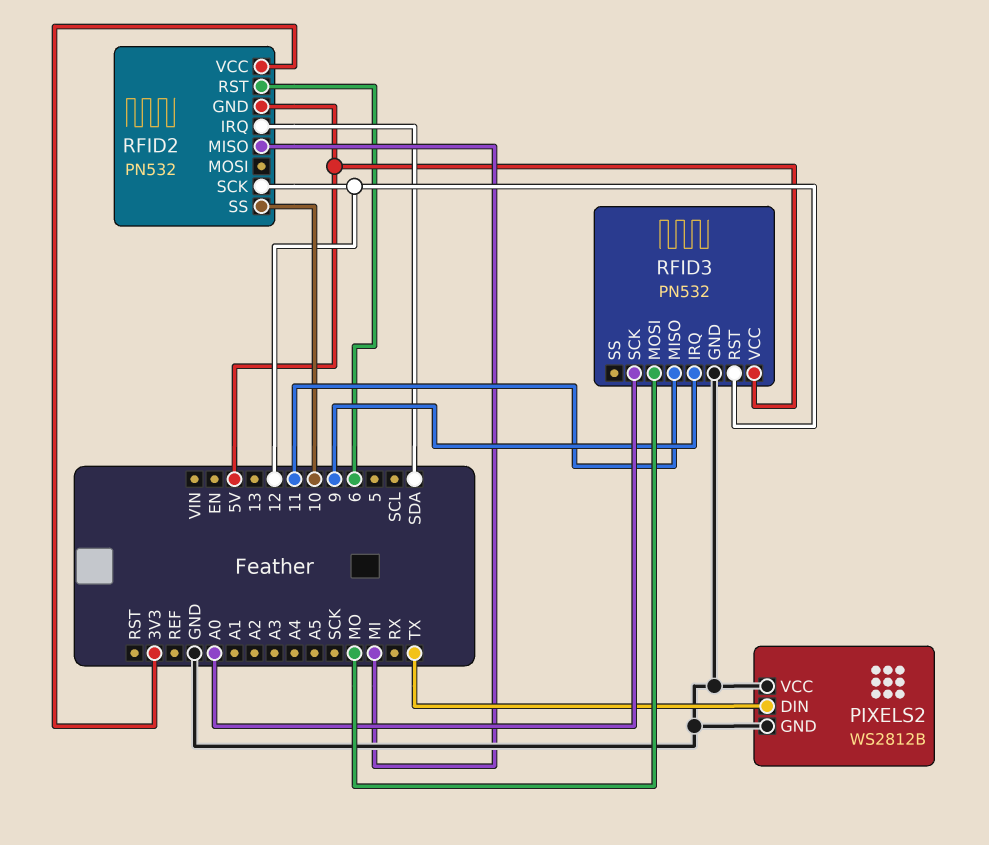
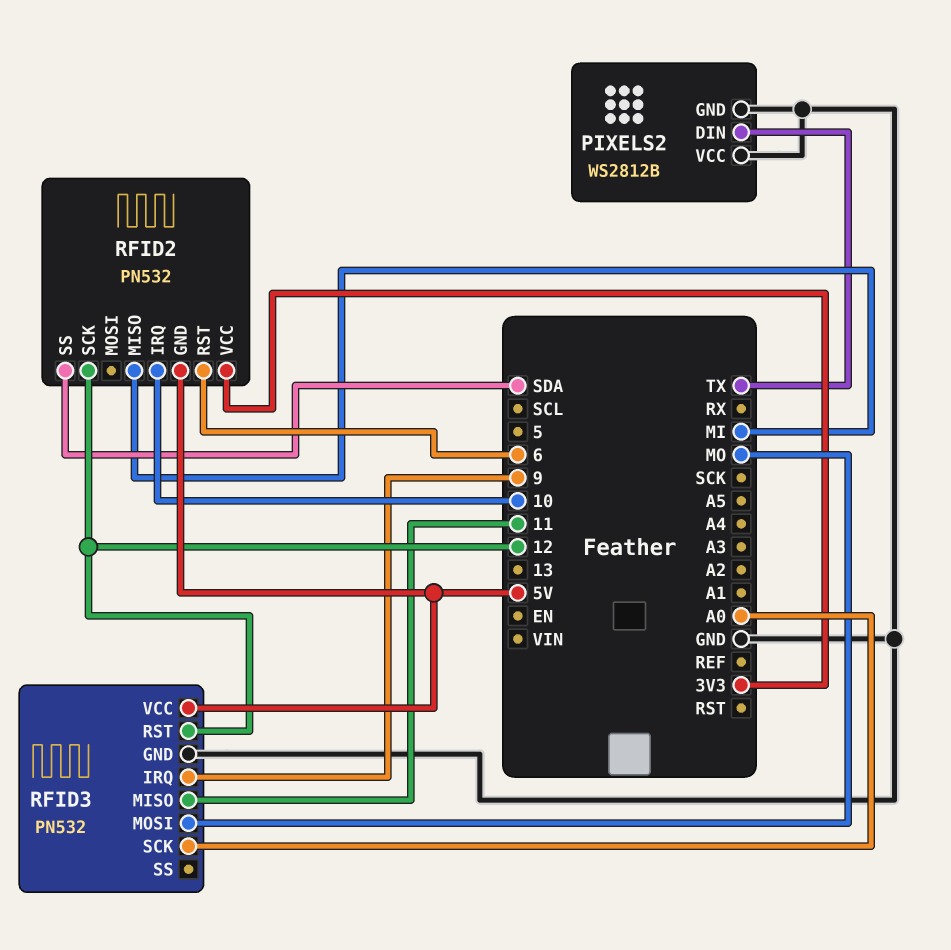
RFID2 pin IRQ: SDA -> 10
RFID2 pin SS: 10 -> SDA

